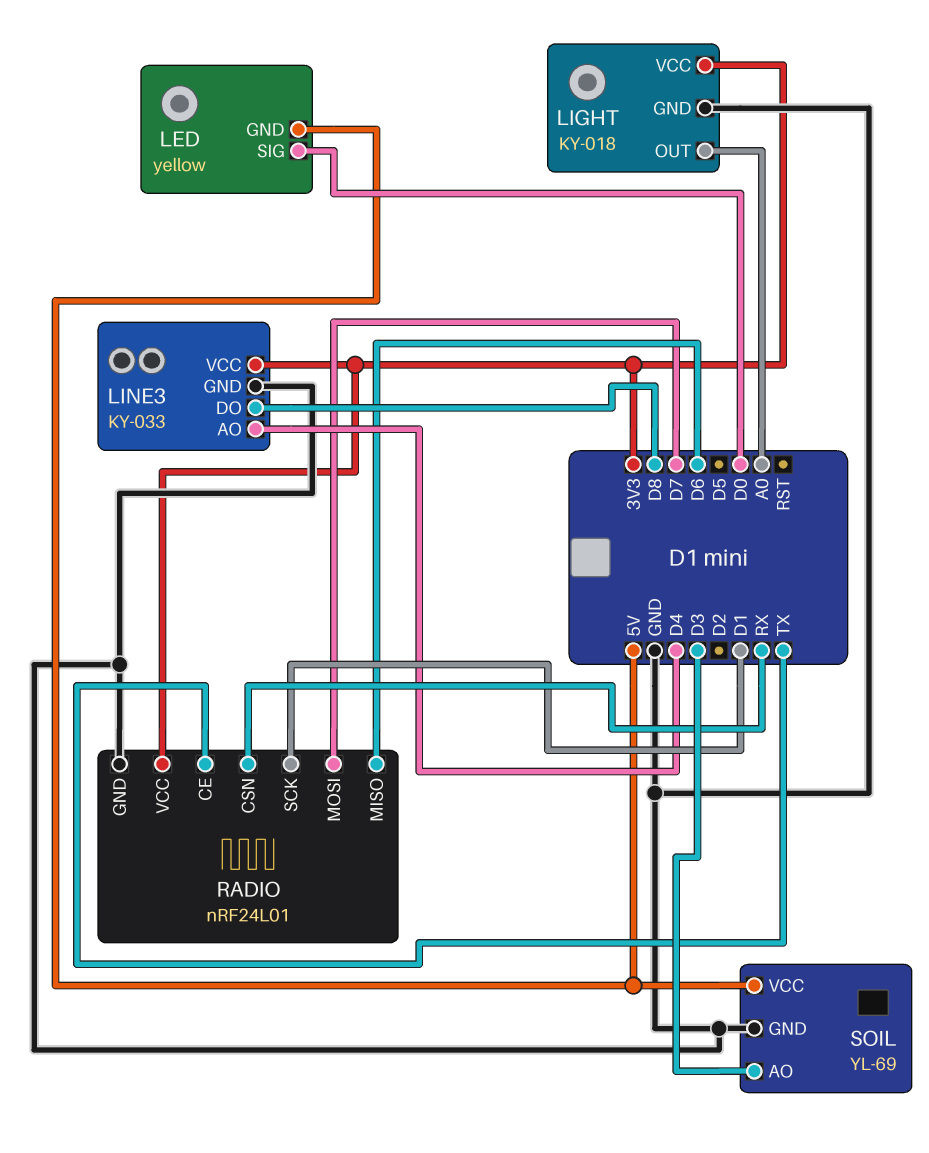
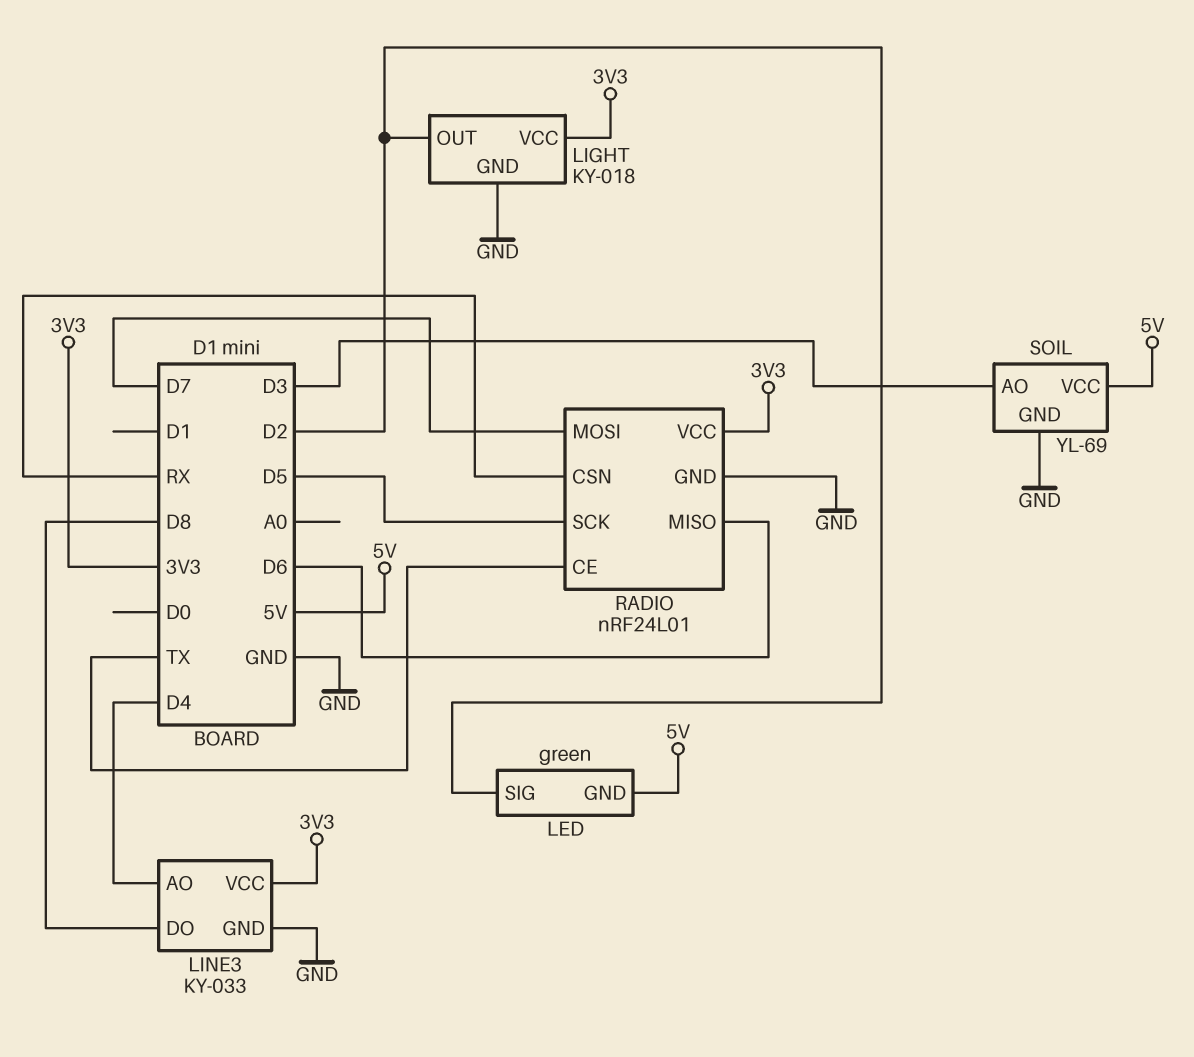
LED: yellow -> green
LED pin SIG: D0 -> D2
LIGHT pin OUT: A0 -> D2
RADIO pin SCK: D1 -> D5

